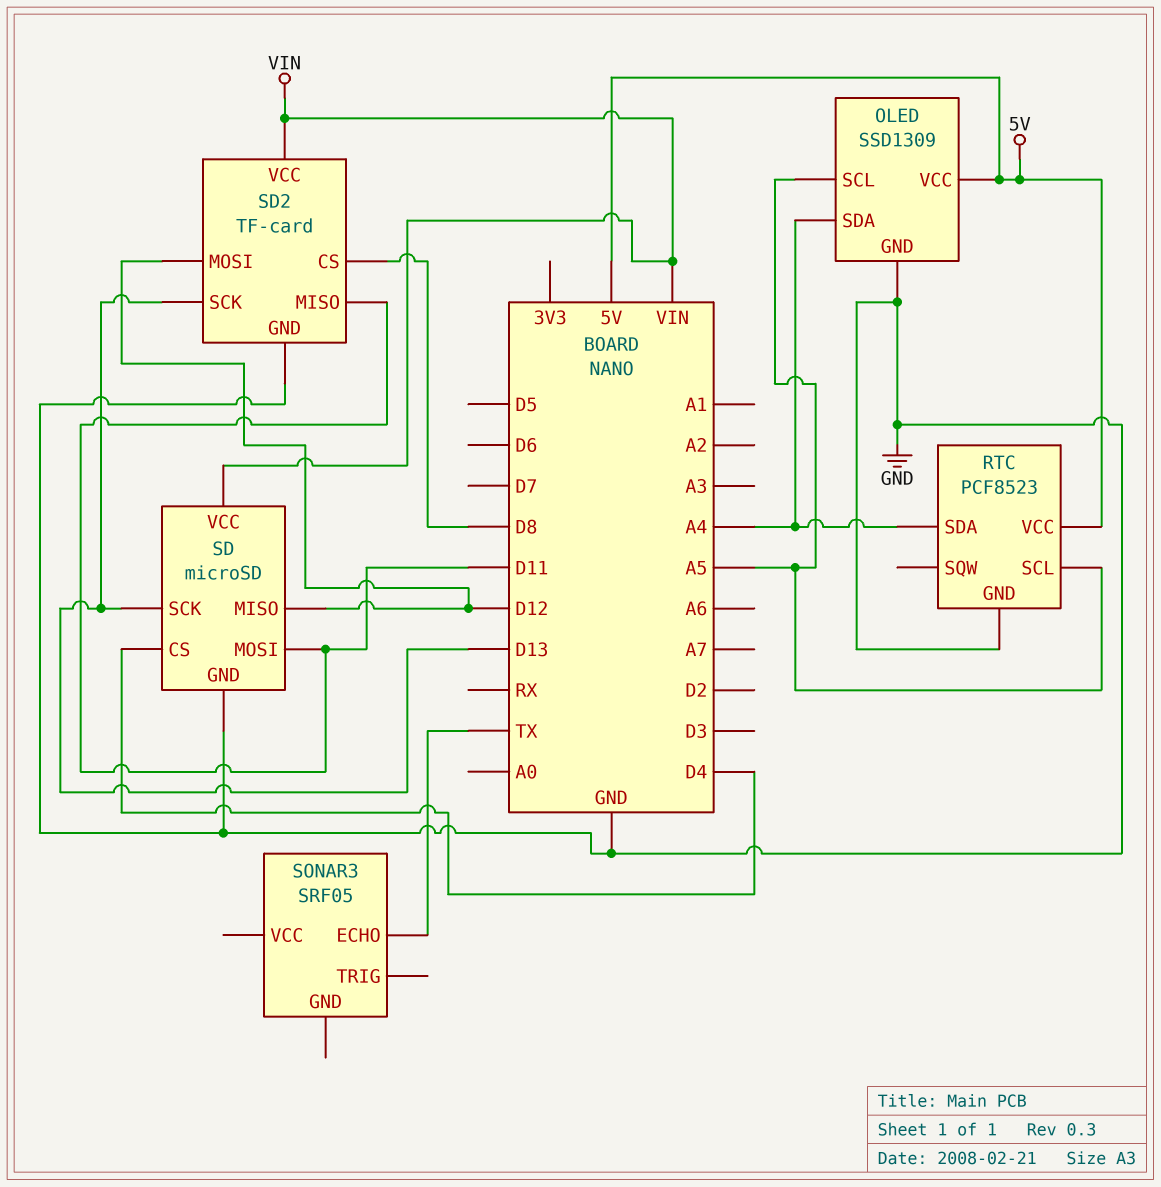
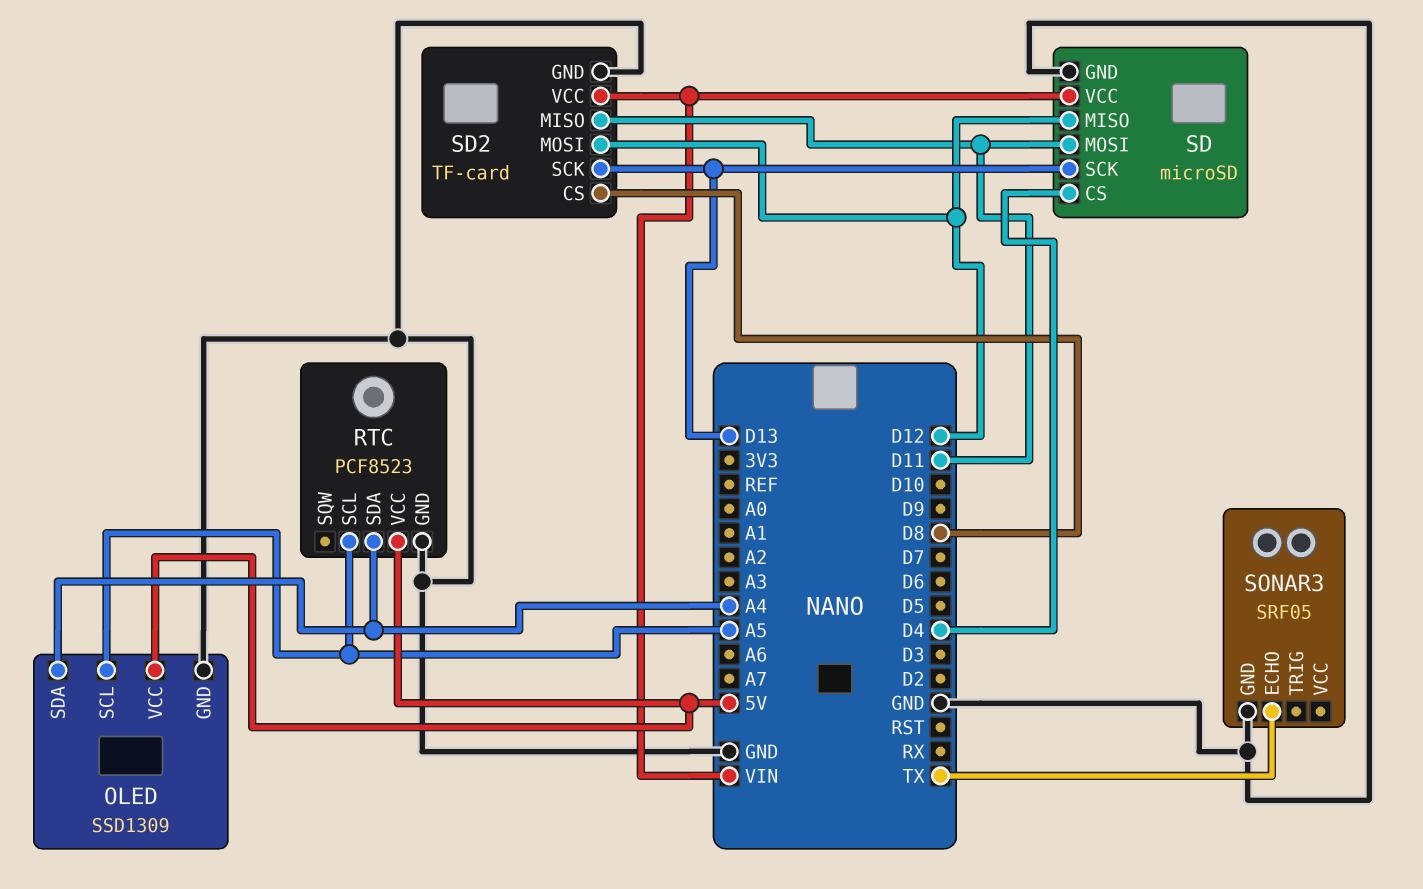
SONAR3 pin GND: none -> GND

